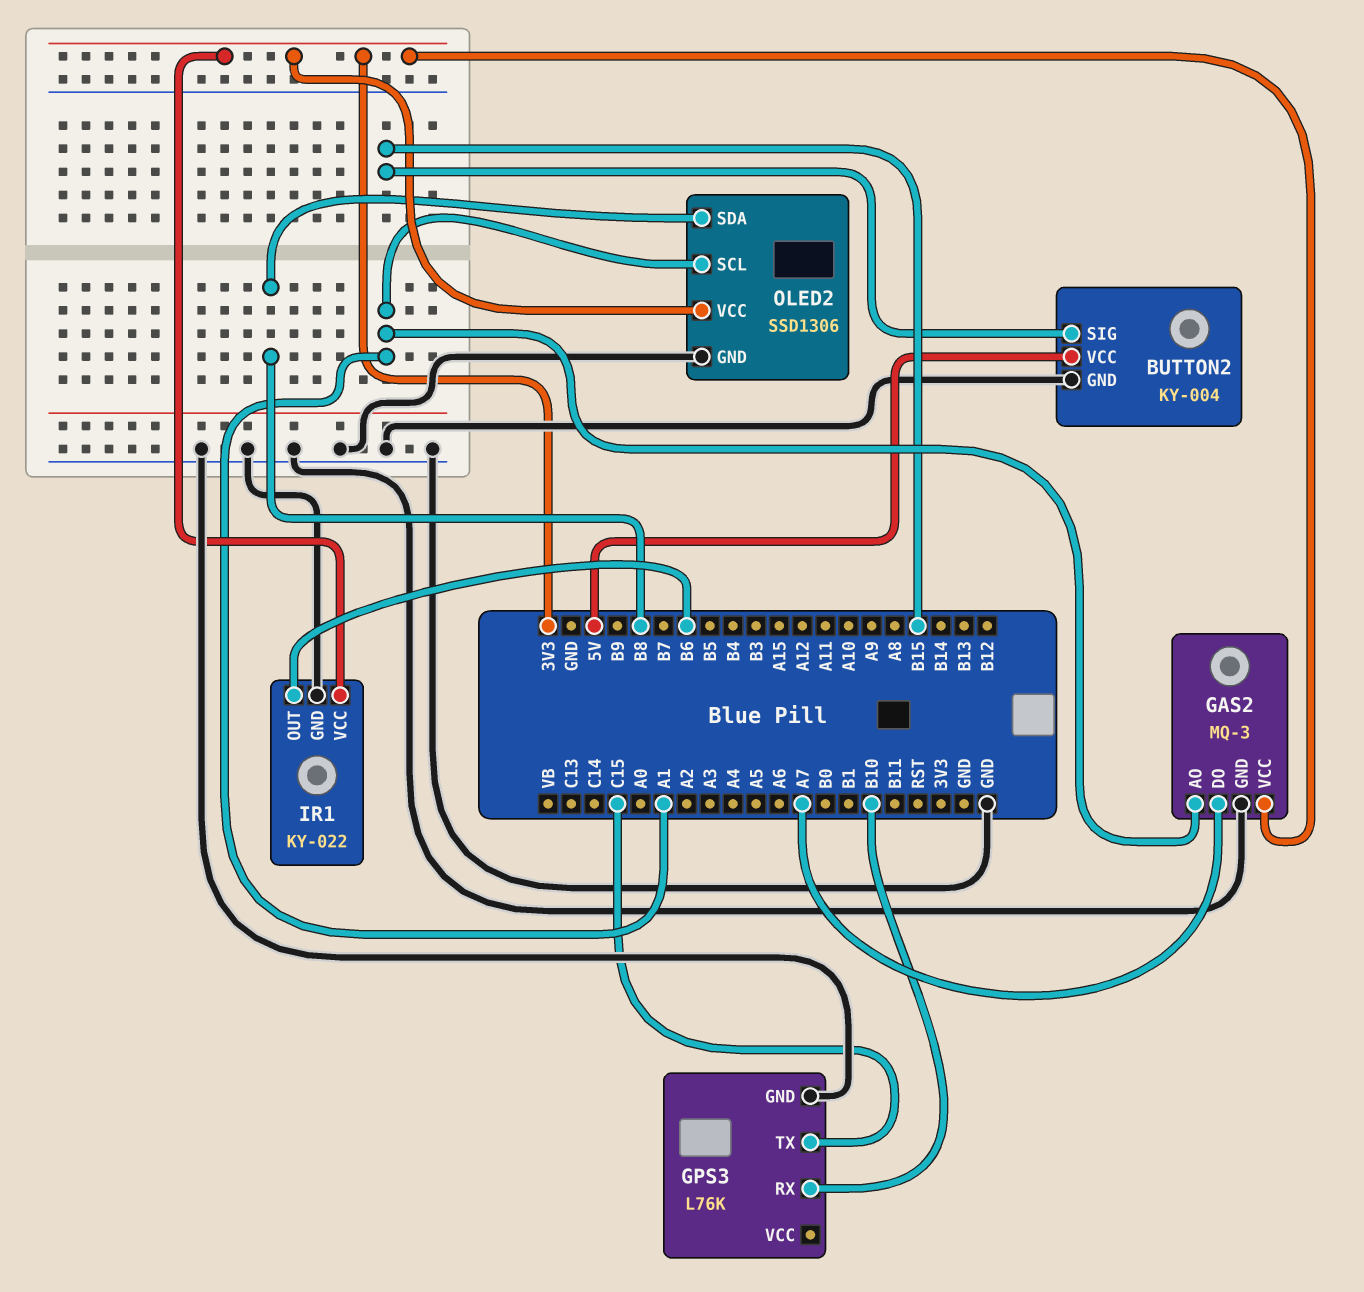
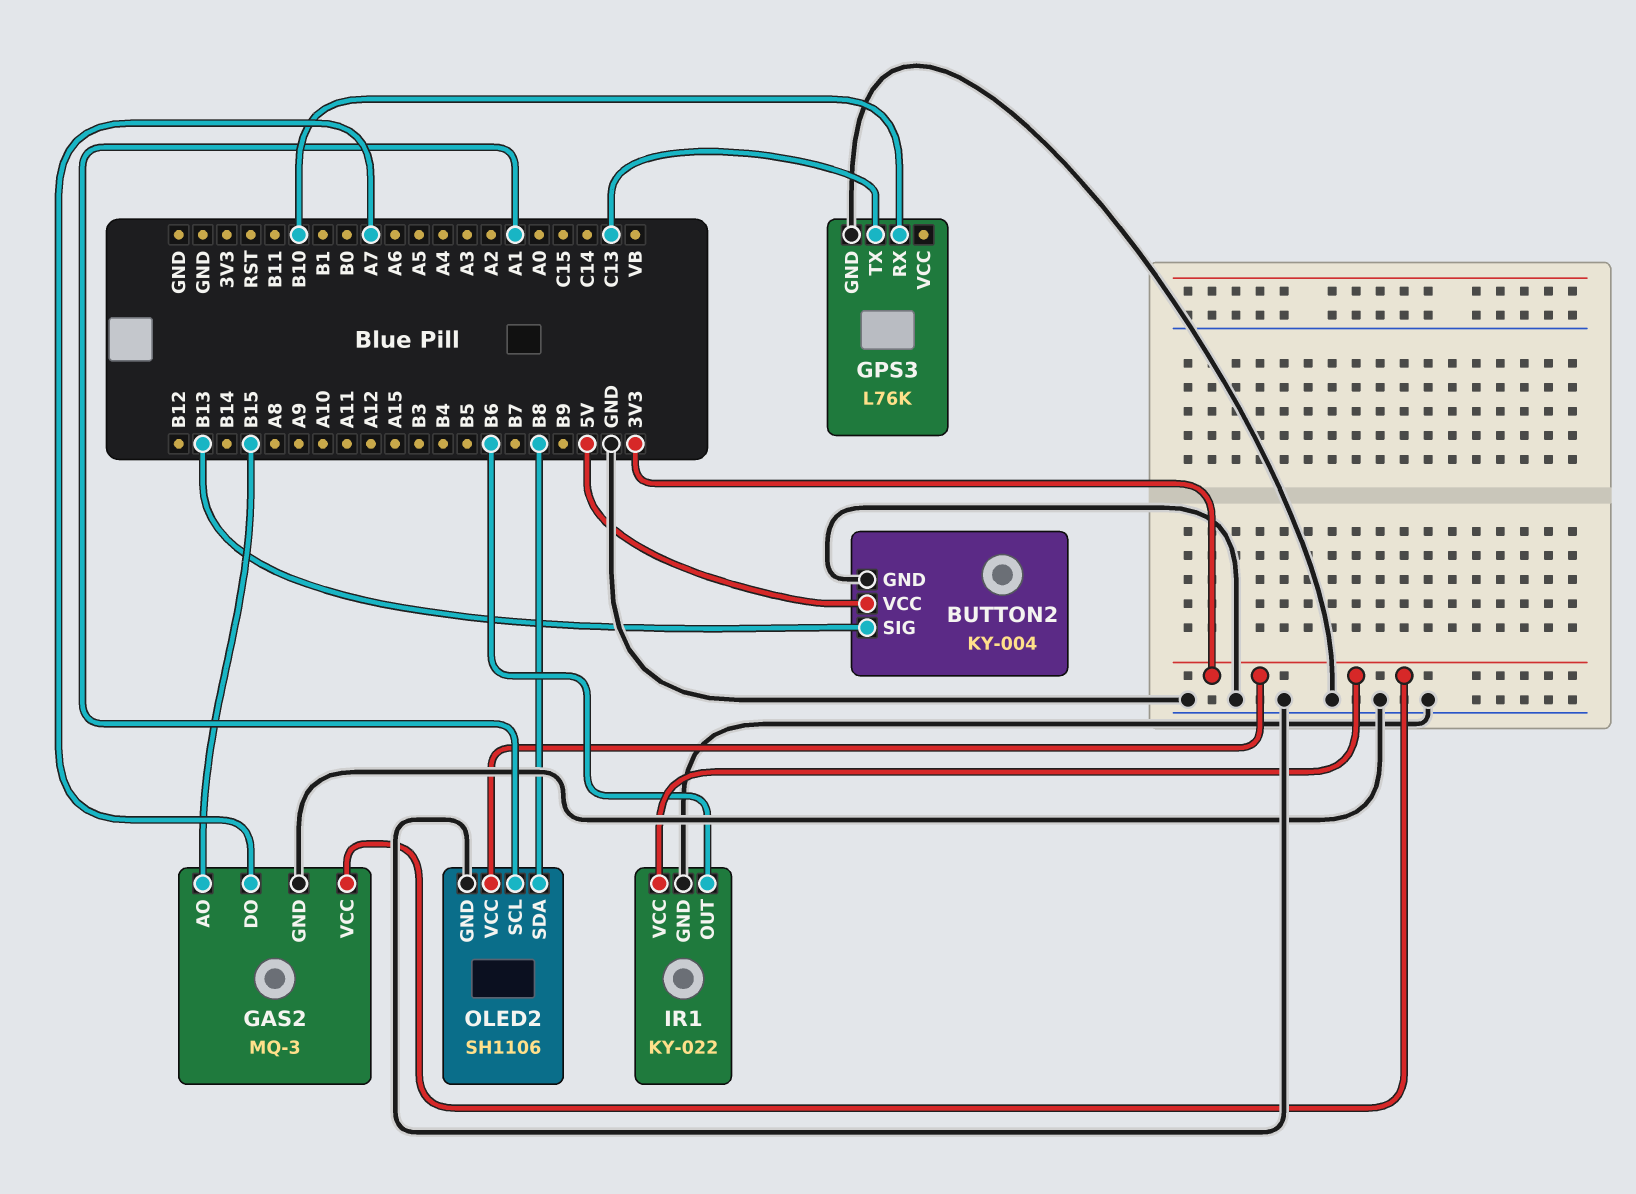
BUTTON2 pin SIG: B15 -> B13
GAS2 pin AO: A1 -> B15
GPS3 pin TX: C15 -> C13
OLED2: SSD1306 -> SH1106

